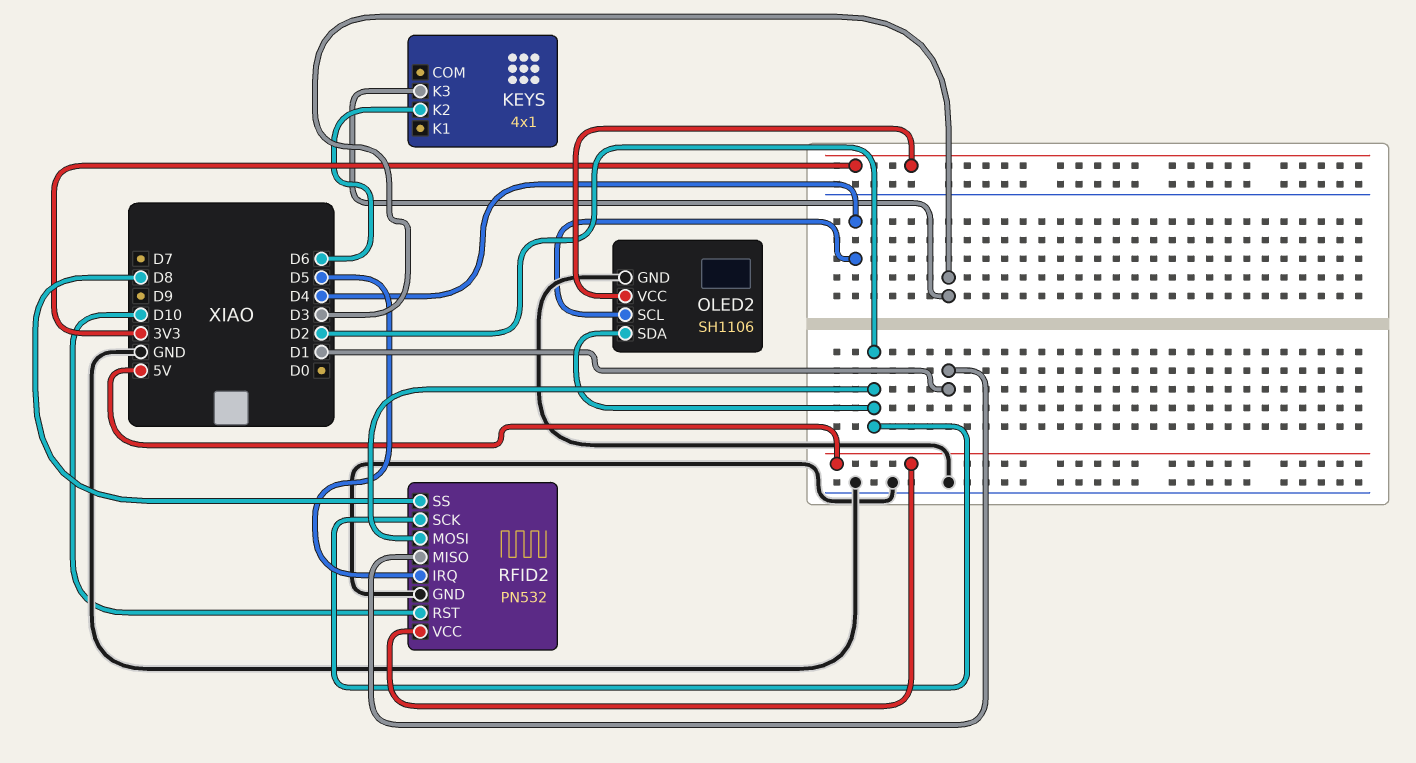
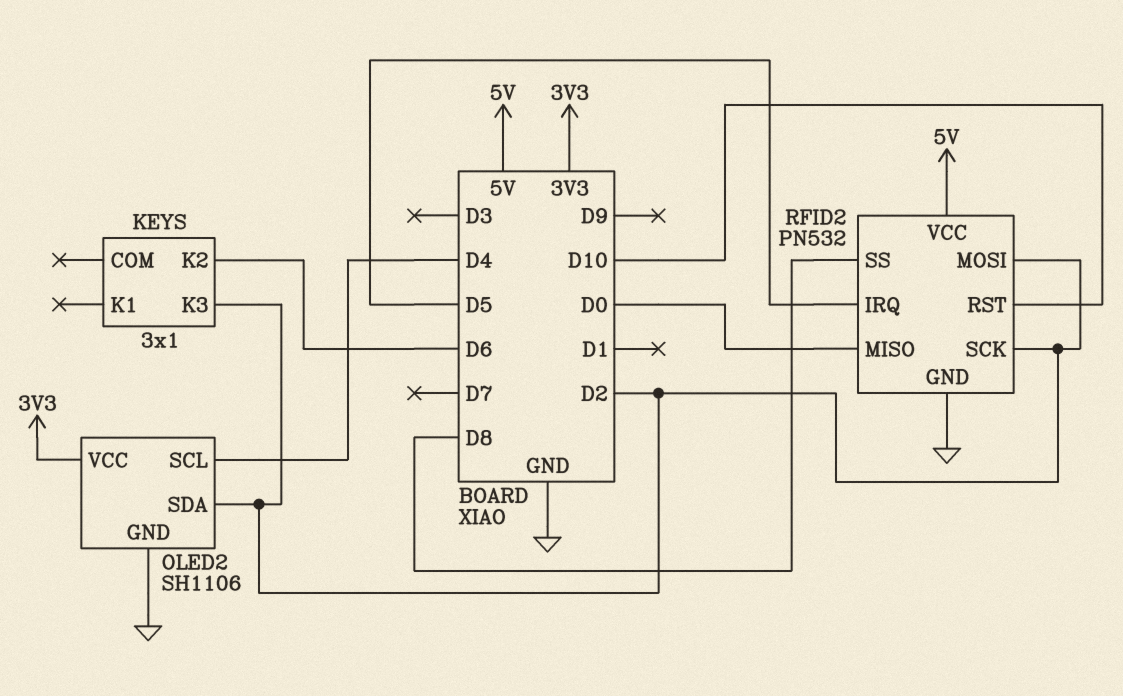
KEYS: 4x1 -> 3x1
KEYS pin K3: D3 -> D2
RFID2 pin MISO: D1 -> D0

